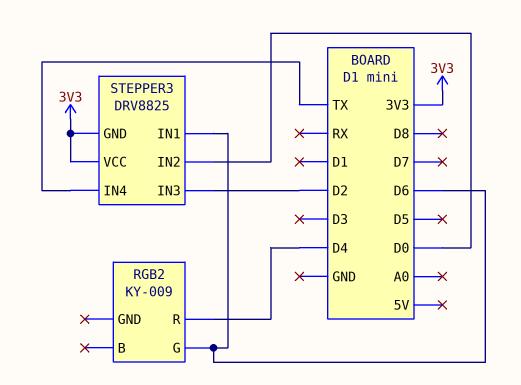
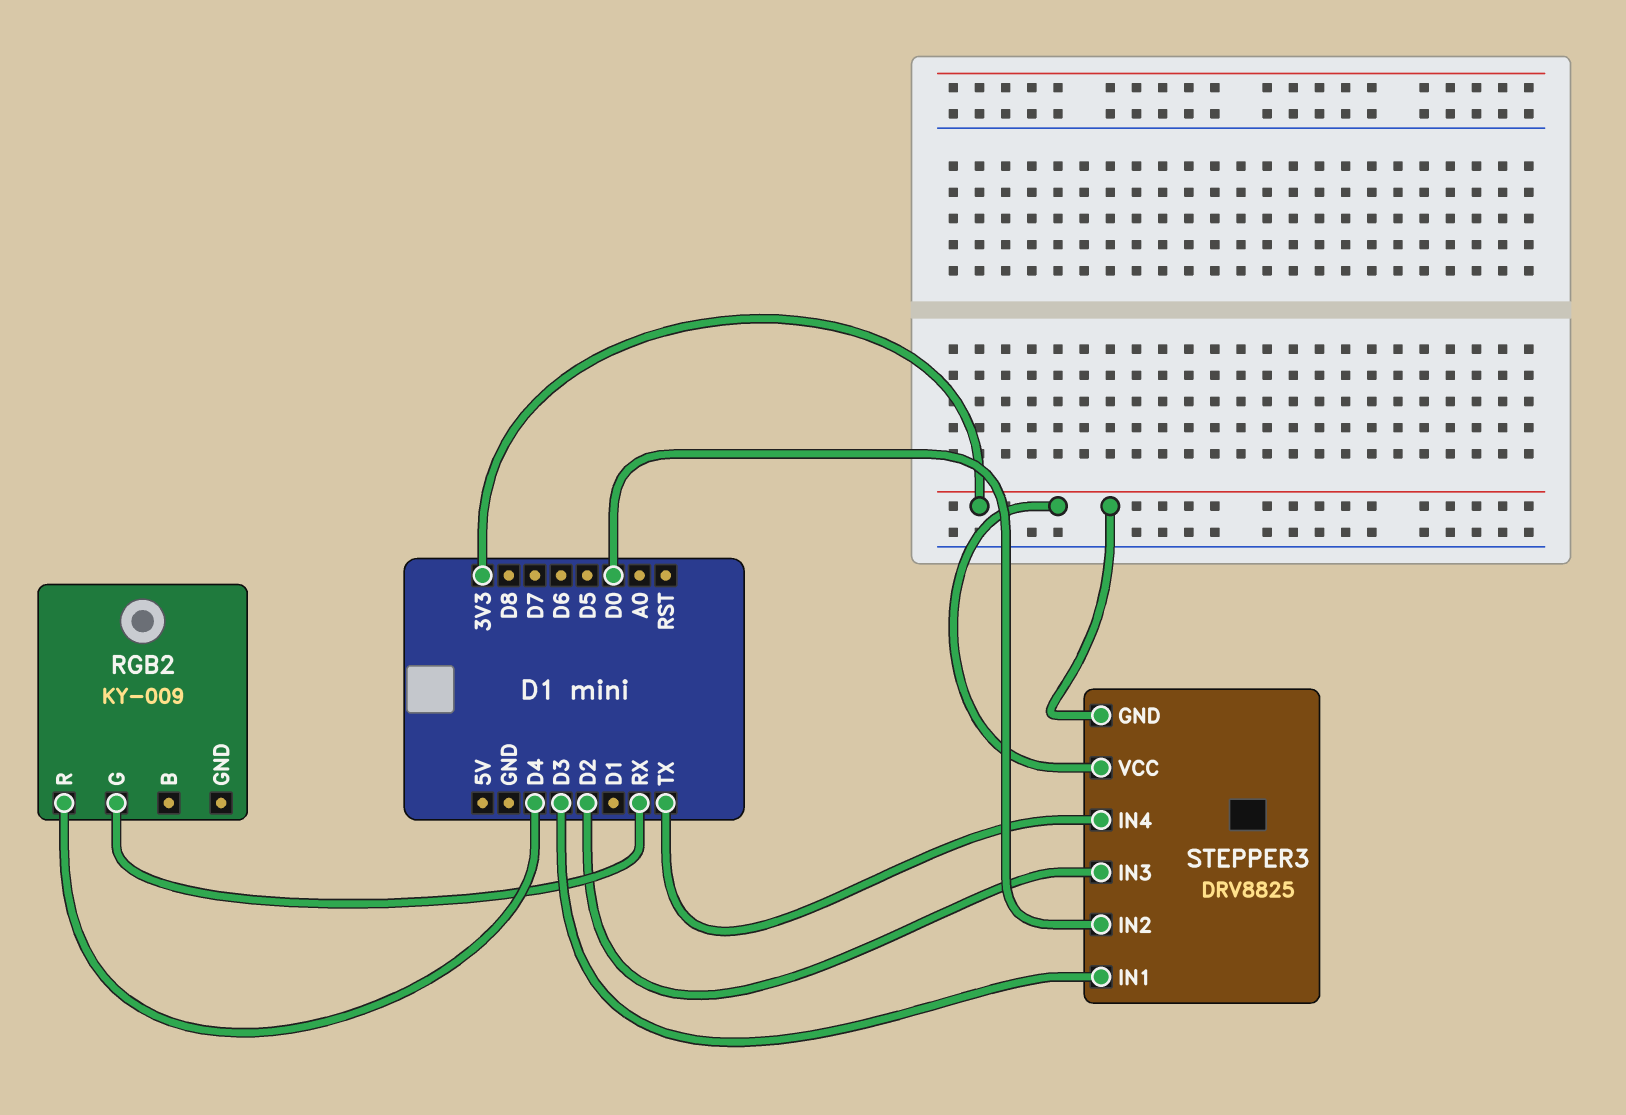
RGB2 pin G: D6 -> RX
STEPPER3 pin IN1: D6 -> D3

